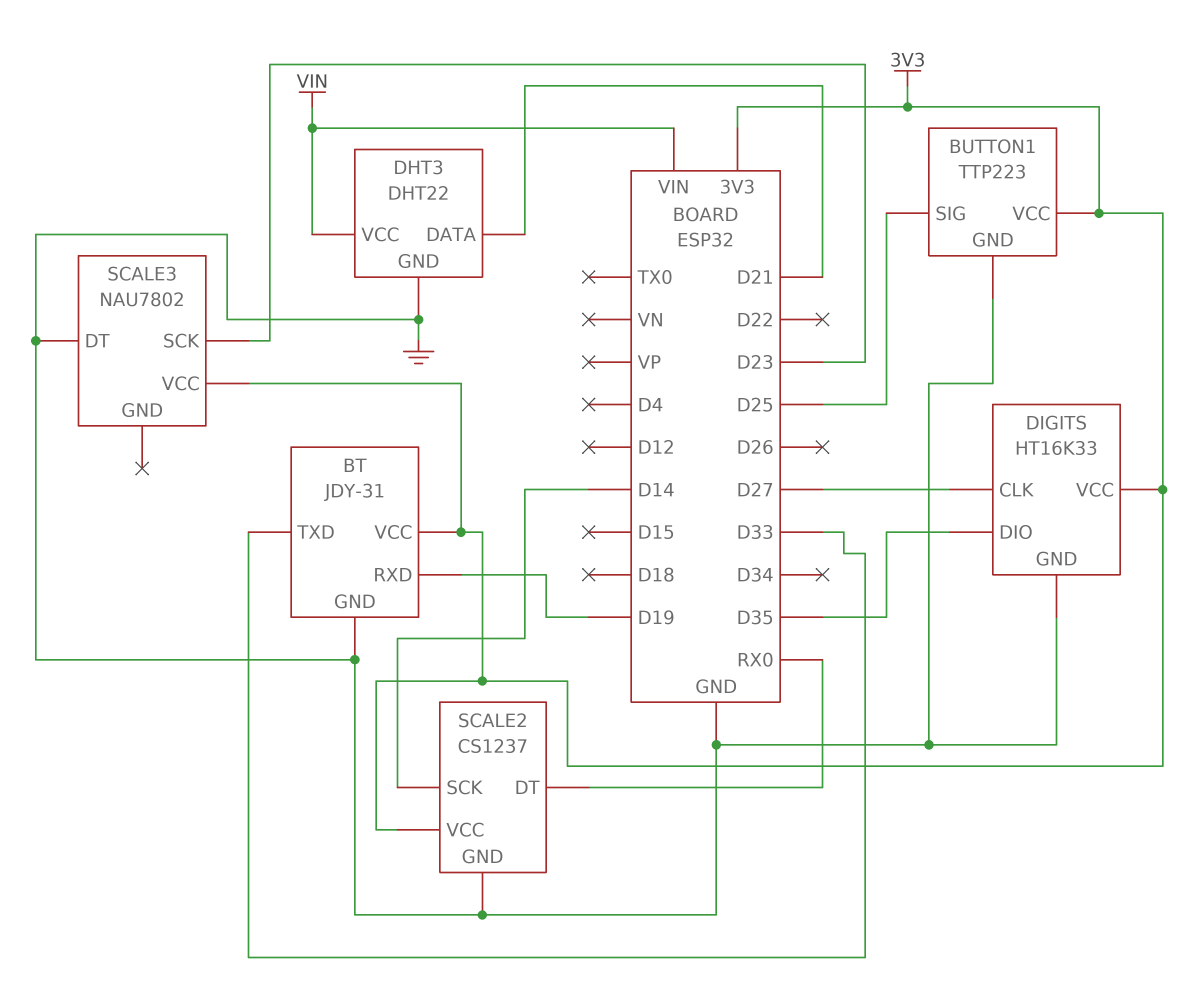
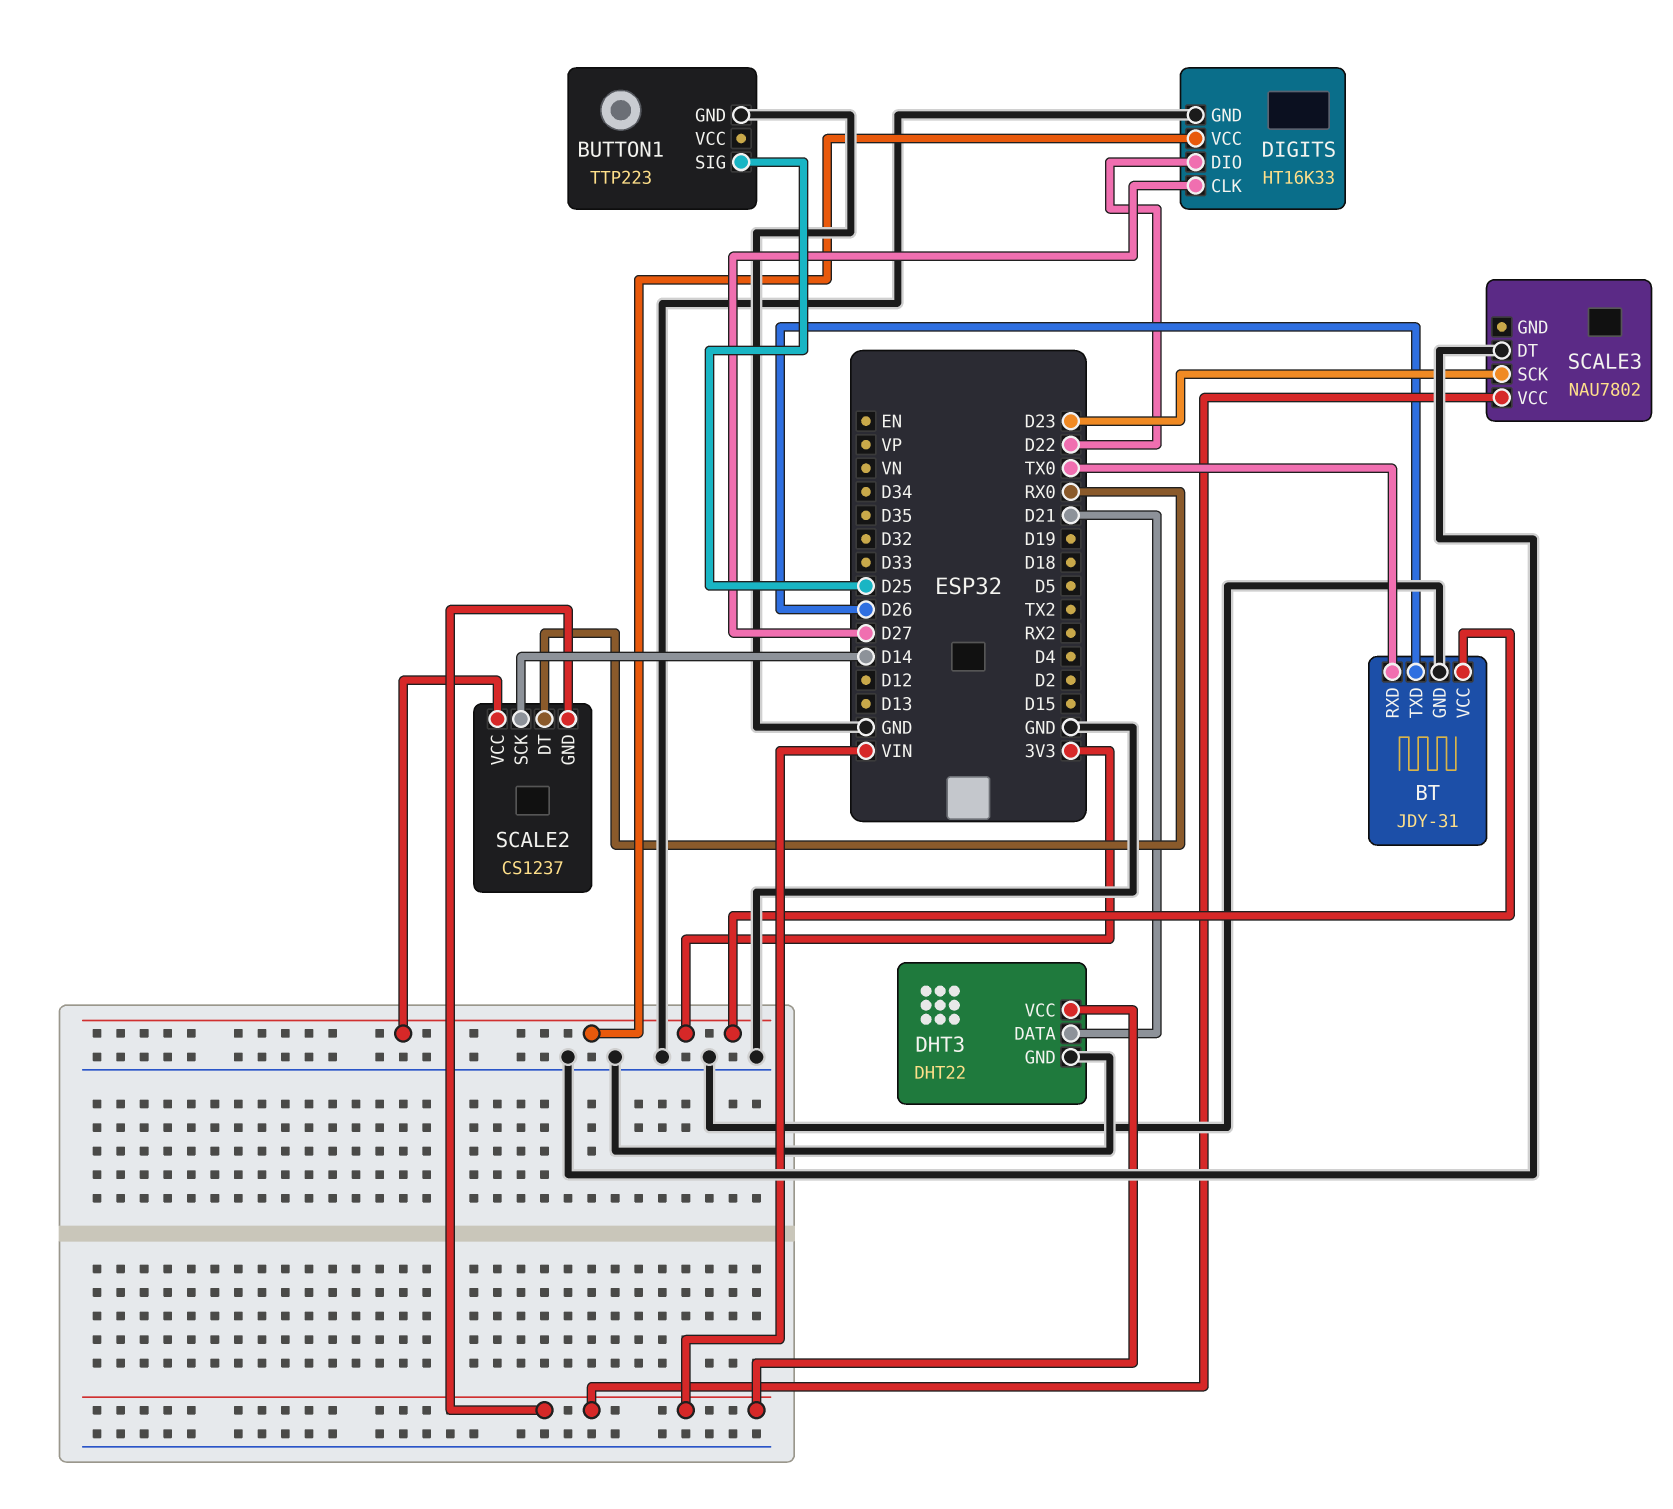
BT pin RXD: D19 -> TX0
BT pin TXD: D33 -> D26
BUTTON1 pin VCC: 3V3 -> none
DIGITS pin DIO: D35 -> D22
SCALE2 pin GND: GND -> VIN
SCALE3 pin VCC: 3V3 -> VIN

